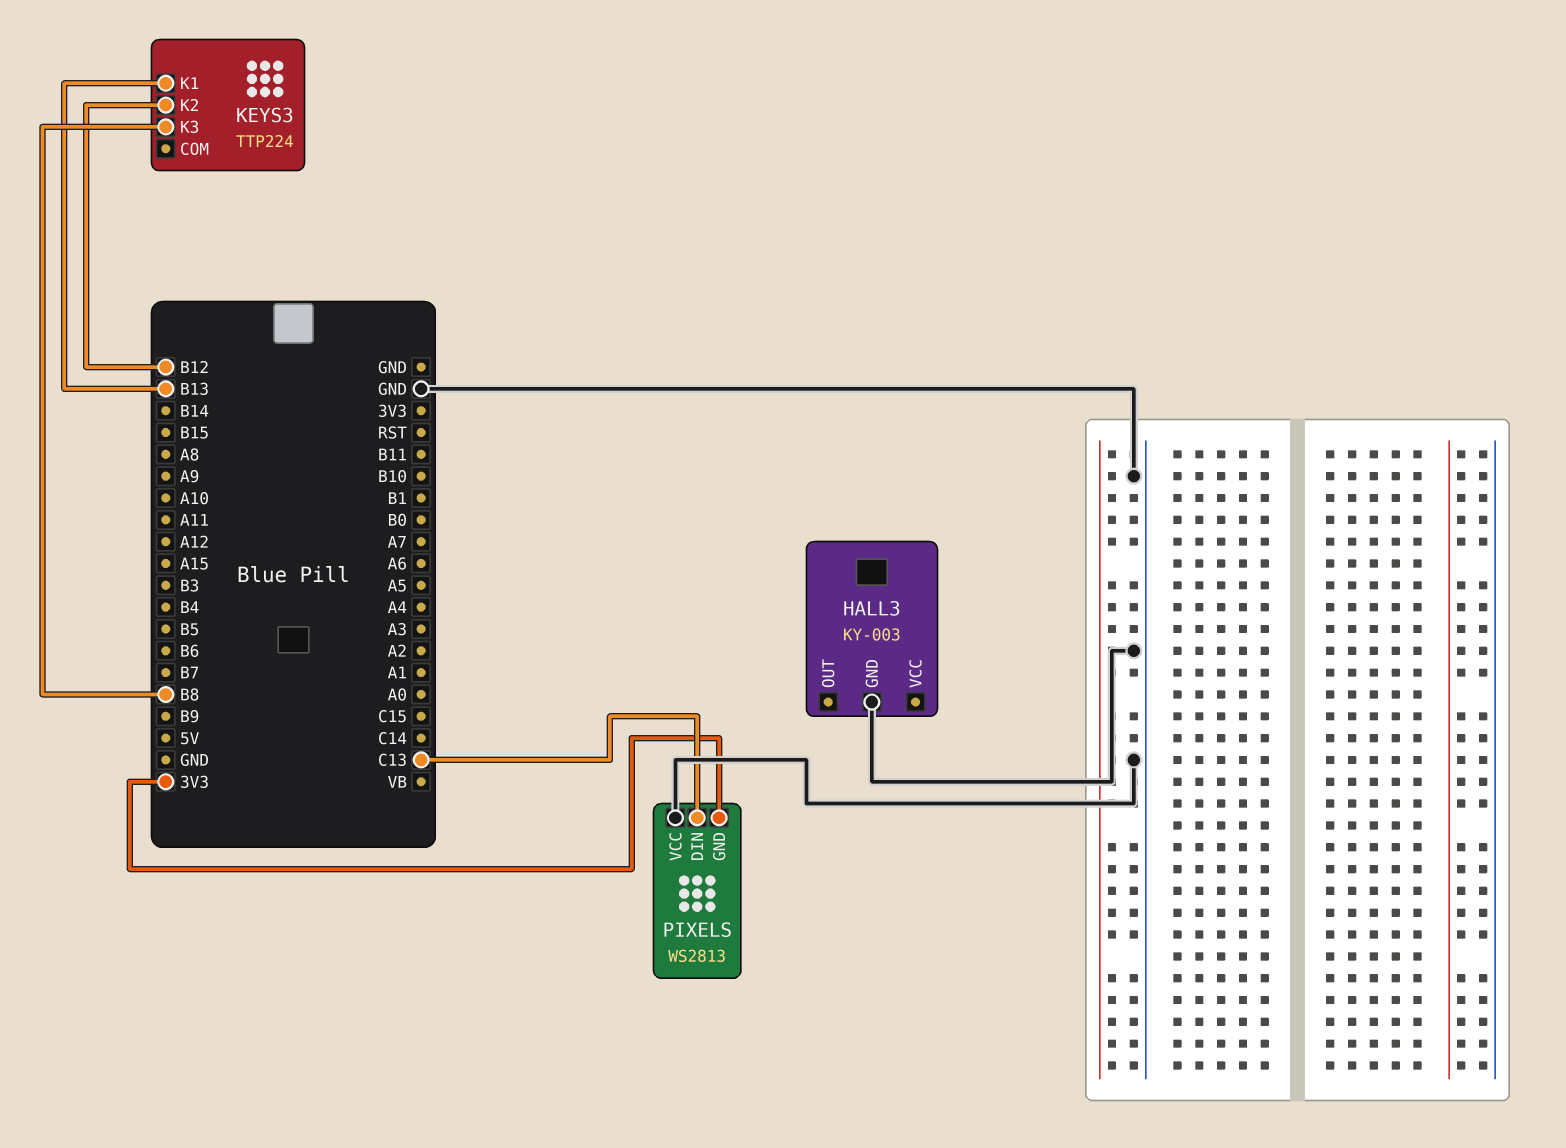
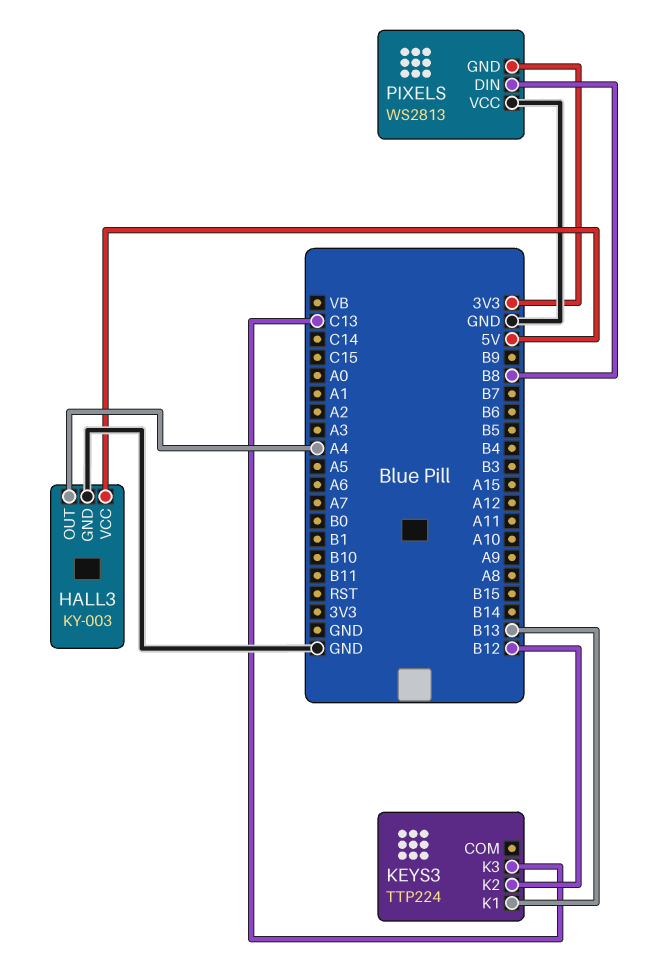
HALL3 pin OUT: none -> A4
HALL3 pin VCC: none -> 5V
KEYS3 pin K3: B8 -> C13
PIXELS pin DIN: C13 -> B8

